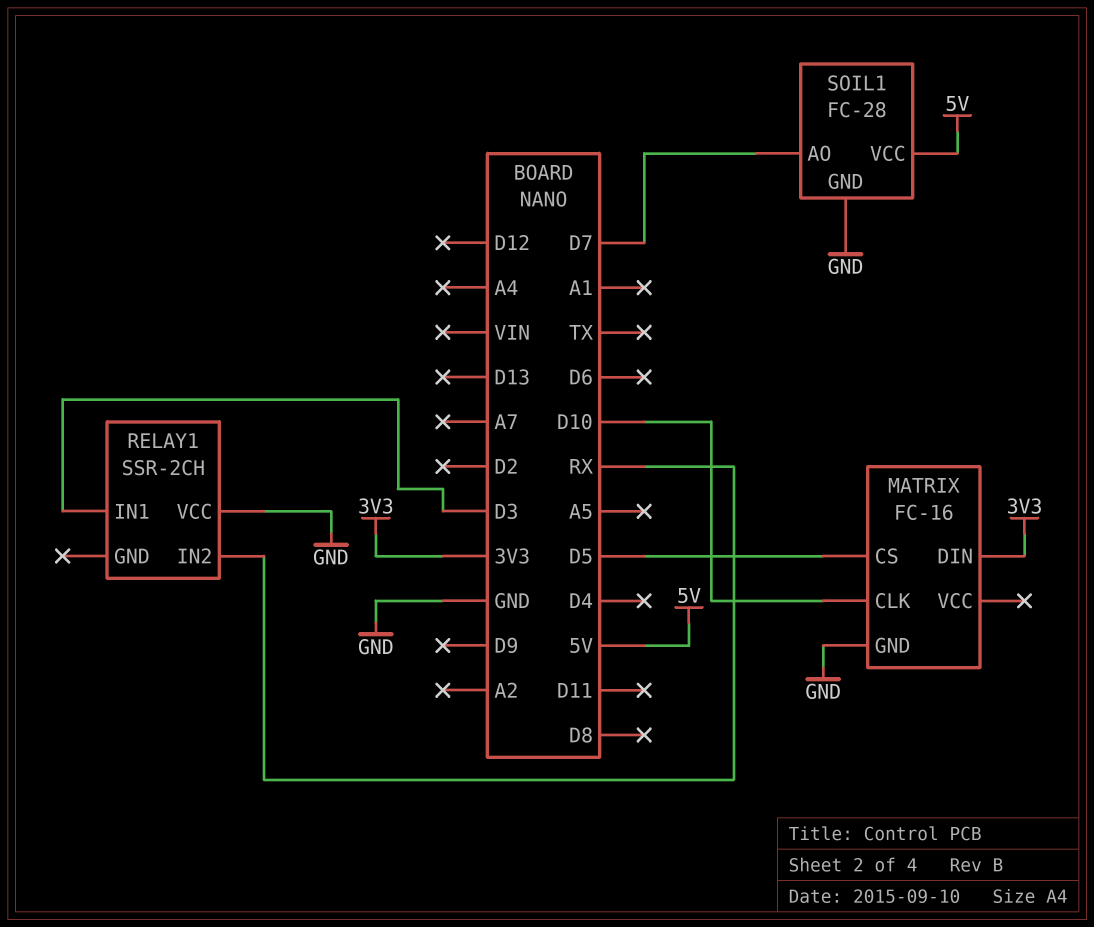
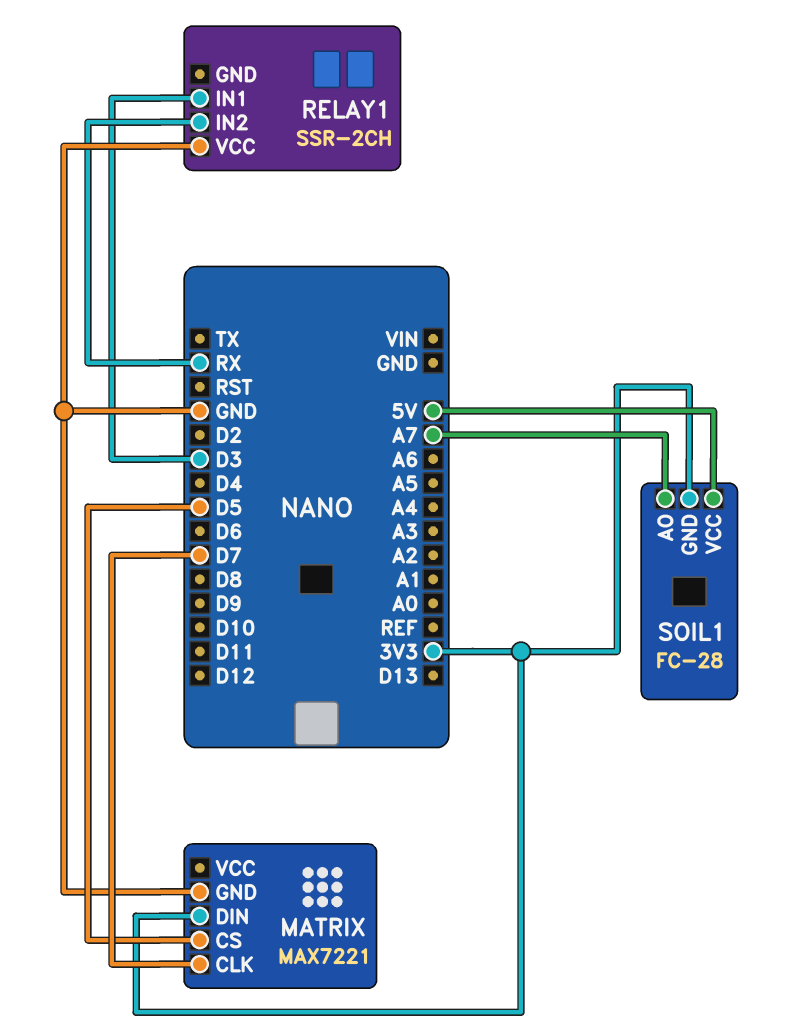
MATRIX: FC-16 -> MAX7221
MATRIX pin CLK: D10 -> D7
SOIL1 pin AO: D7 -> A7
SOIL1 pin GND: GND -> 3V3

